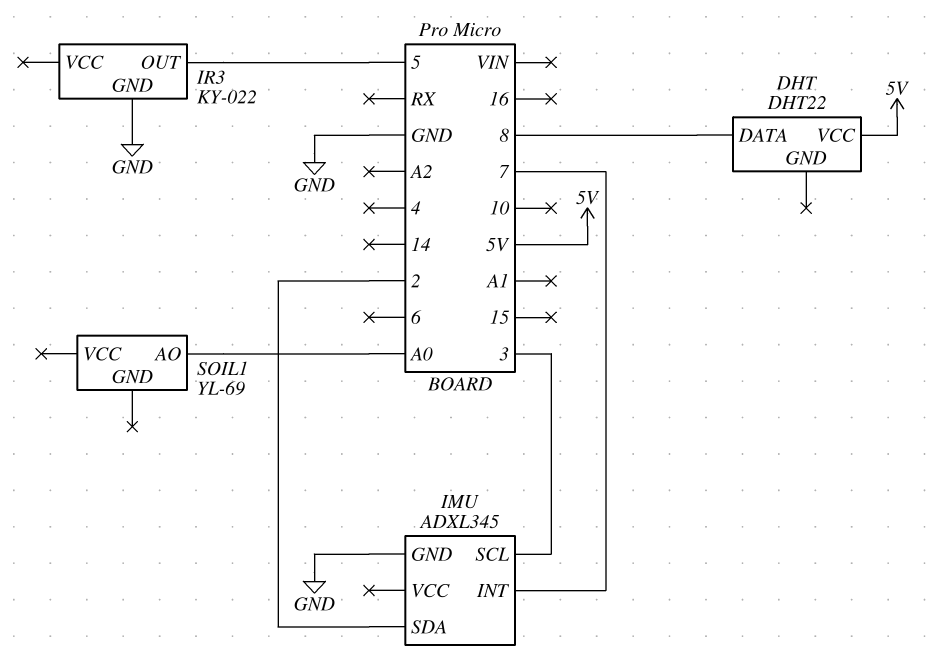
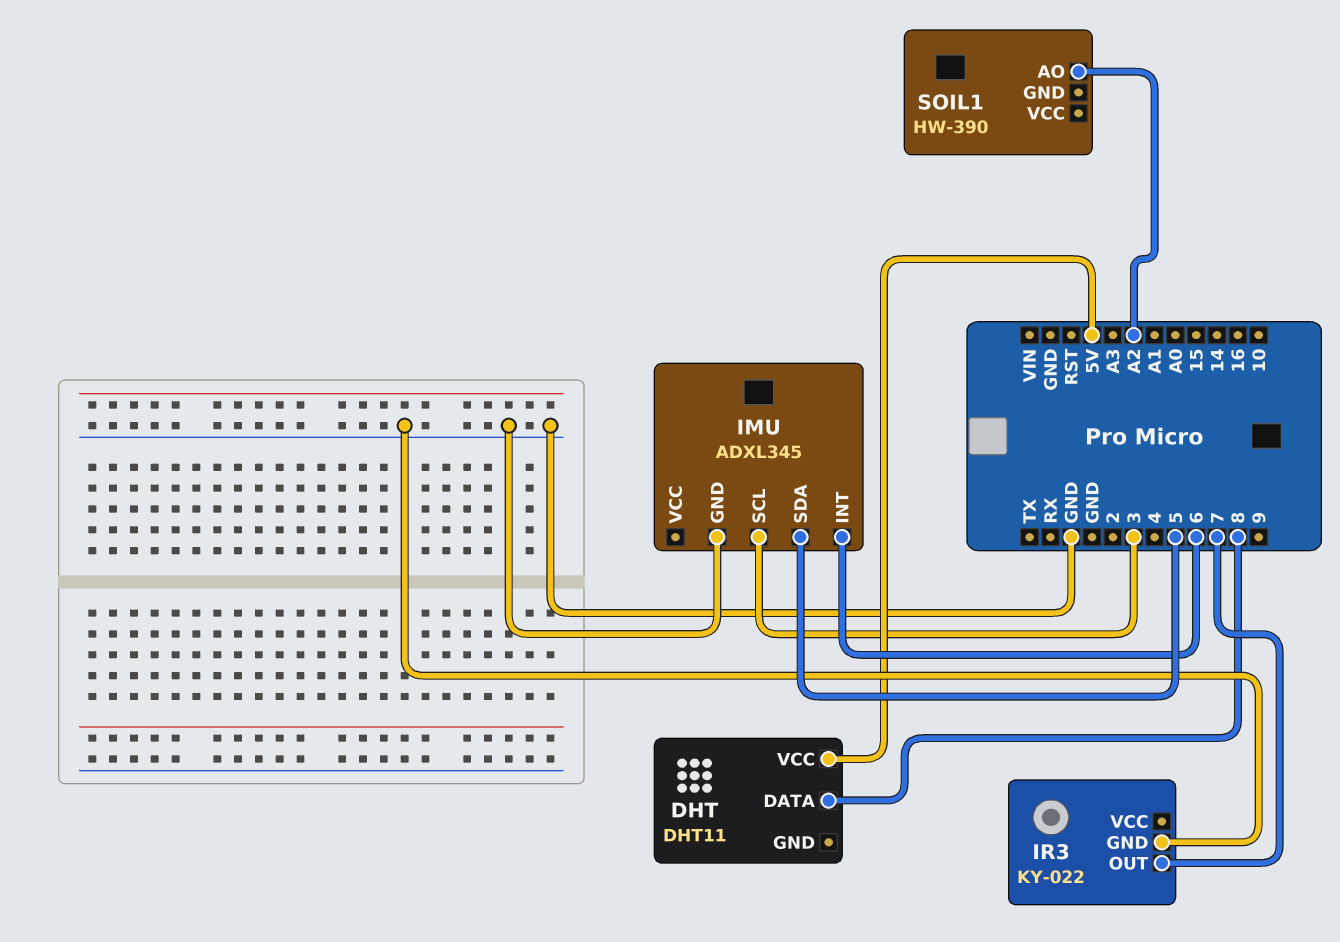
DHT: DHT22 -> DHT11
IMU pin INT: 7 -> 6
IMU pin SDA: 2 -> 5
IR3 pin OUT: 5 -> 7
SOIL1: YL-69 -> HW-390
SOIL1 pin AO: A0 -> A2

